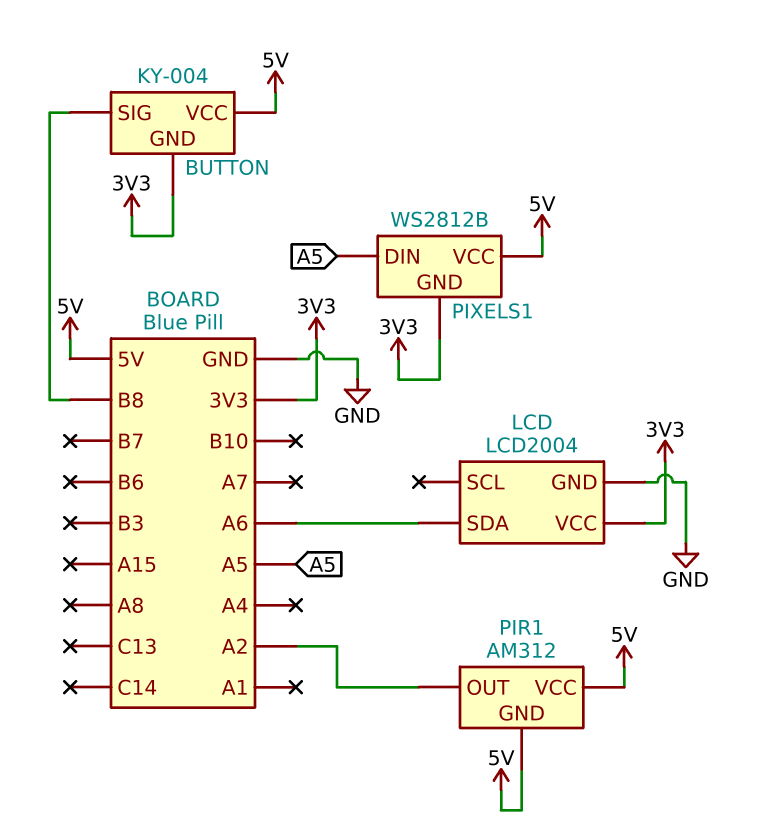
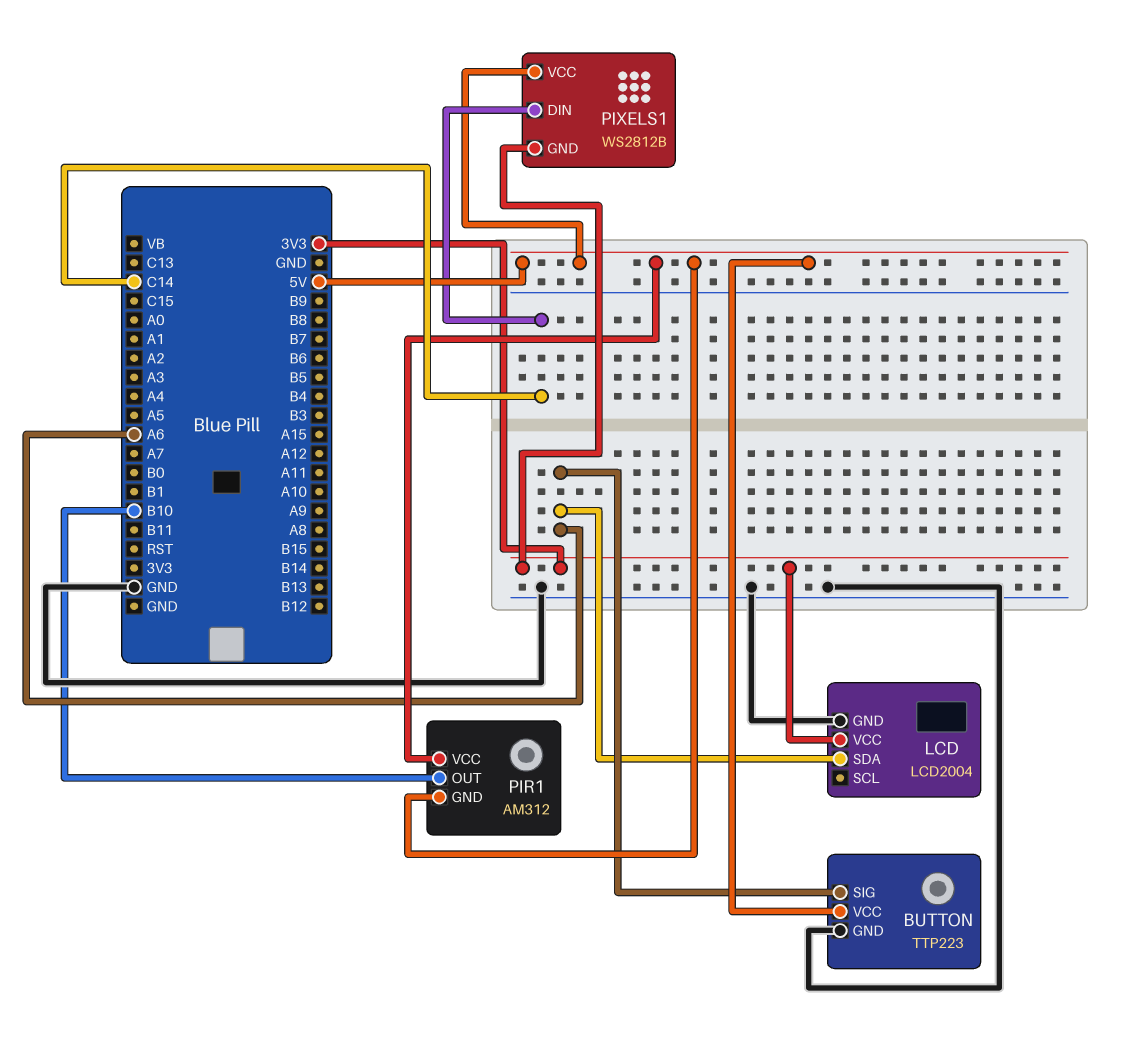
BUTTON: KY-004 -> TTP223
BUTTON pin GND: 3V3 -> GND
BUTTON pin SIG: B8 -> A6
PIR1 pin OUT: A2 -> B10
PIXELS1 pin DIN: A5 -> C14

